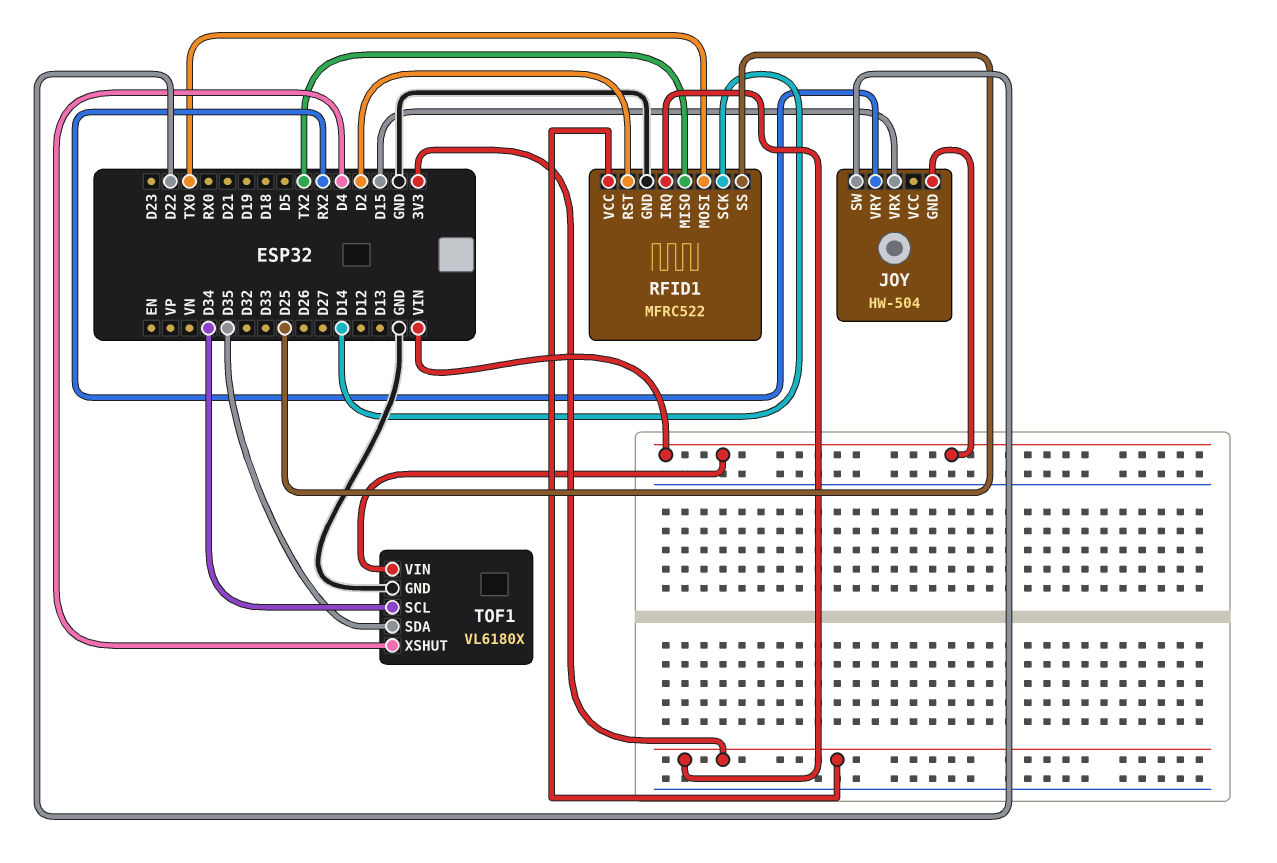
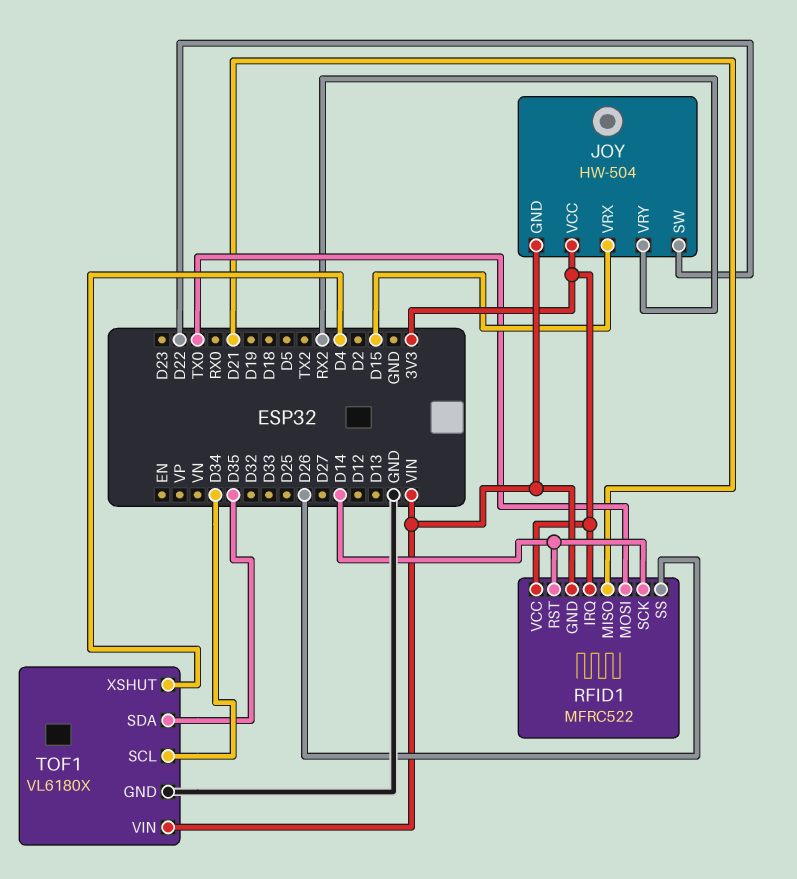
JOY pin VCC: none -> 3V3
RFID1 pin GND: GND -> VIN
RFID1 pin MISO: TX2 -> D21
RFID1 pin RST: D2 -> D14
RFID1 pin SS: D25 -> D26

